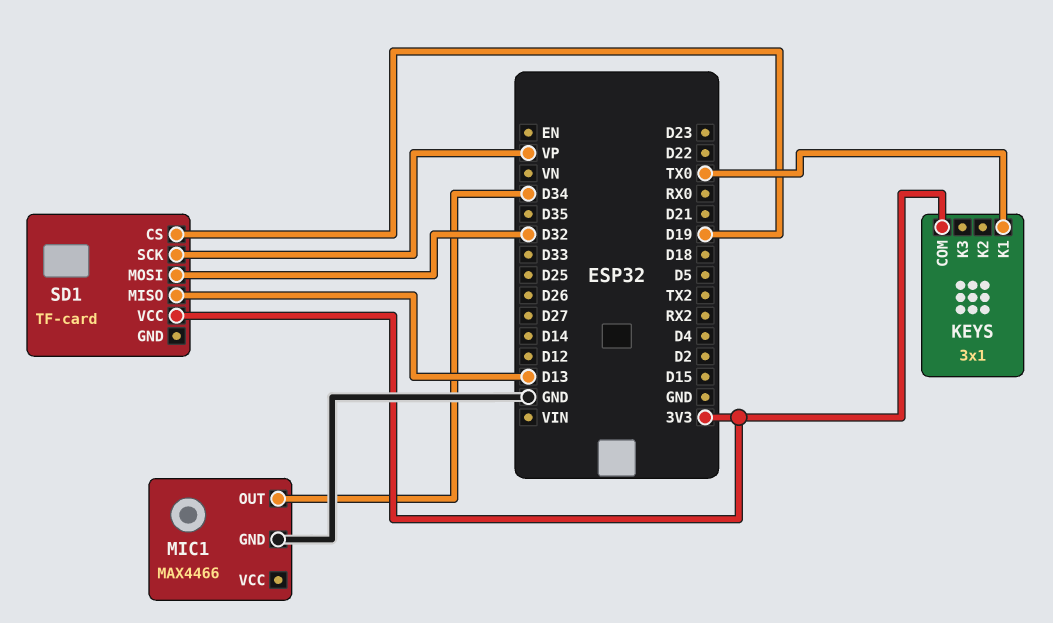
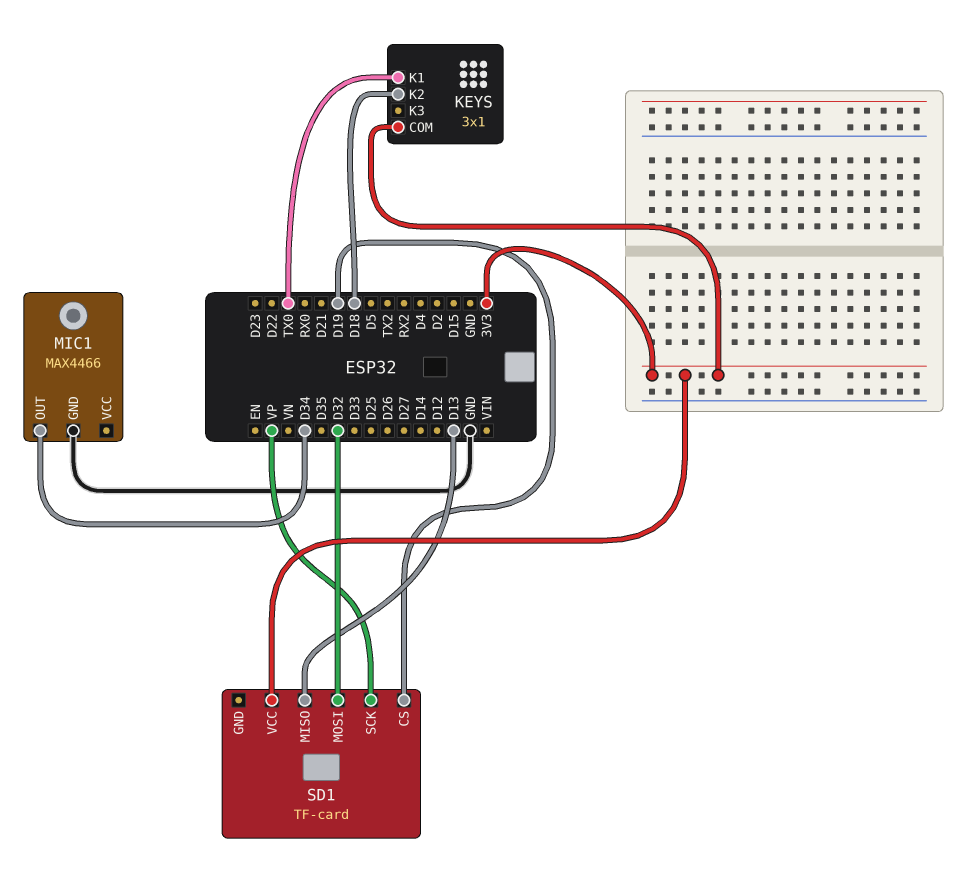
KEYS pin K2: none -> D18

